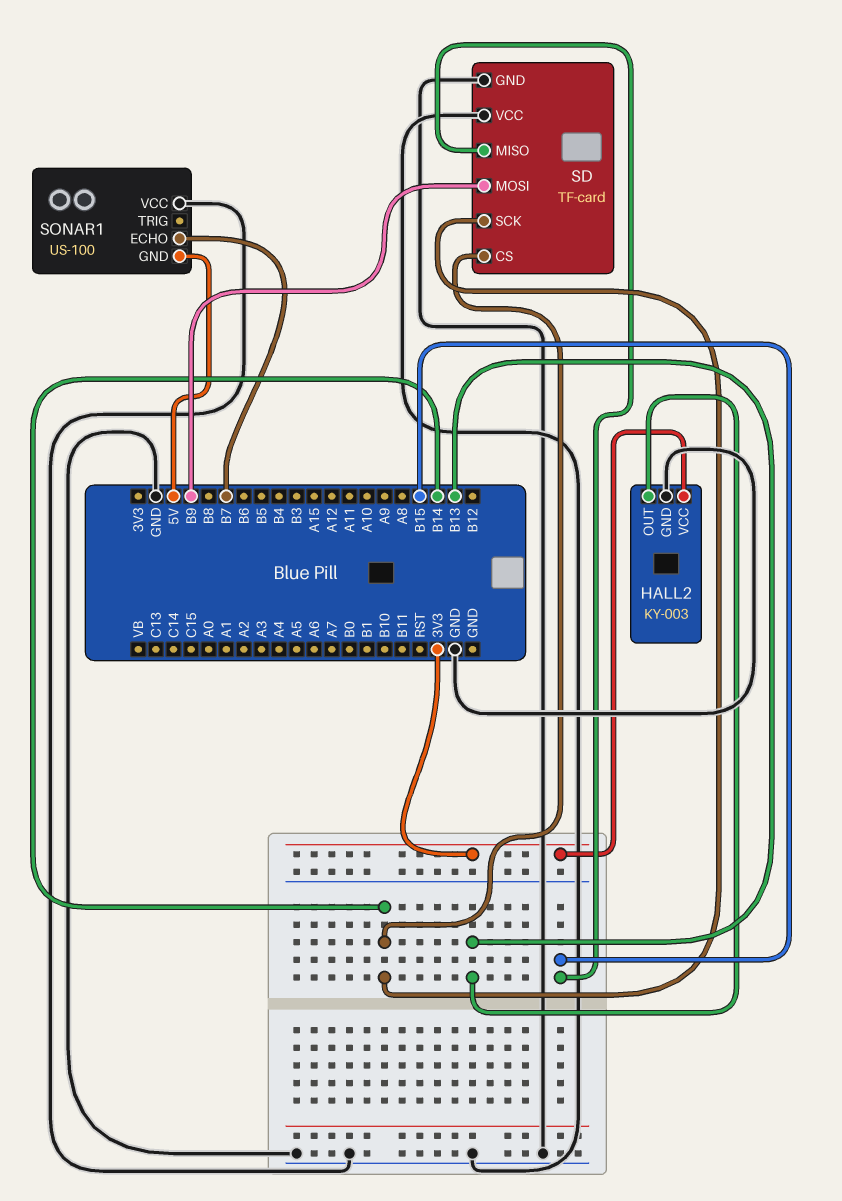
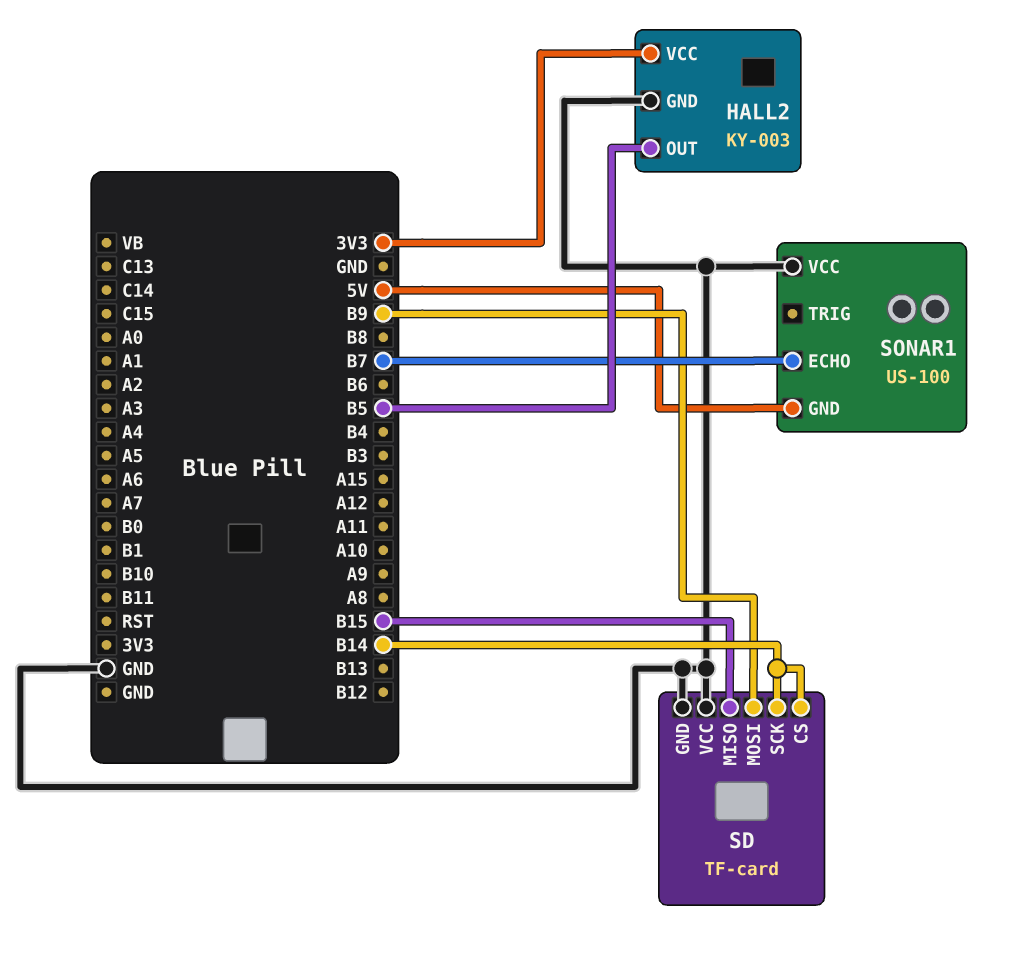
HALL2 pin OUT: B13 -> B5

